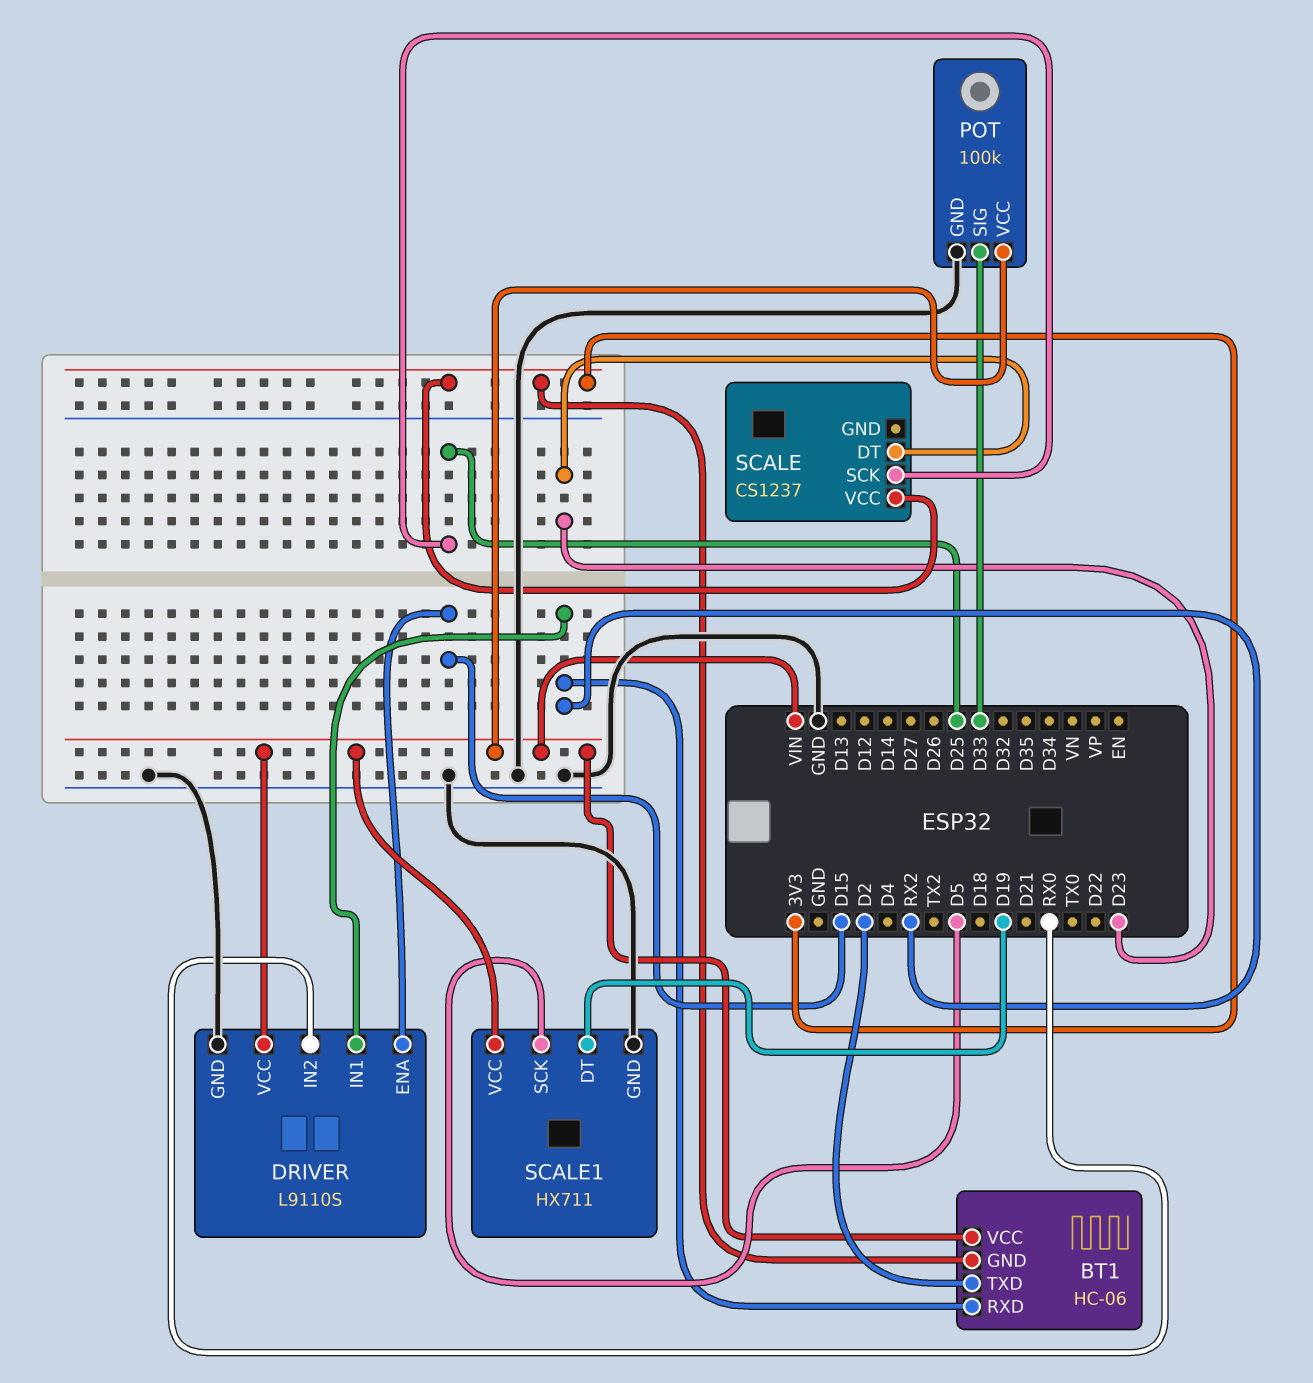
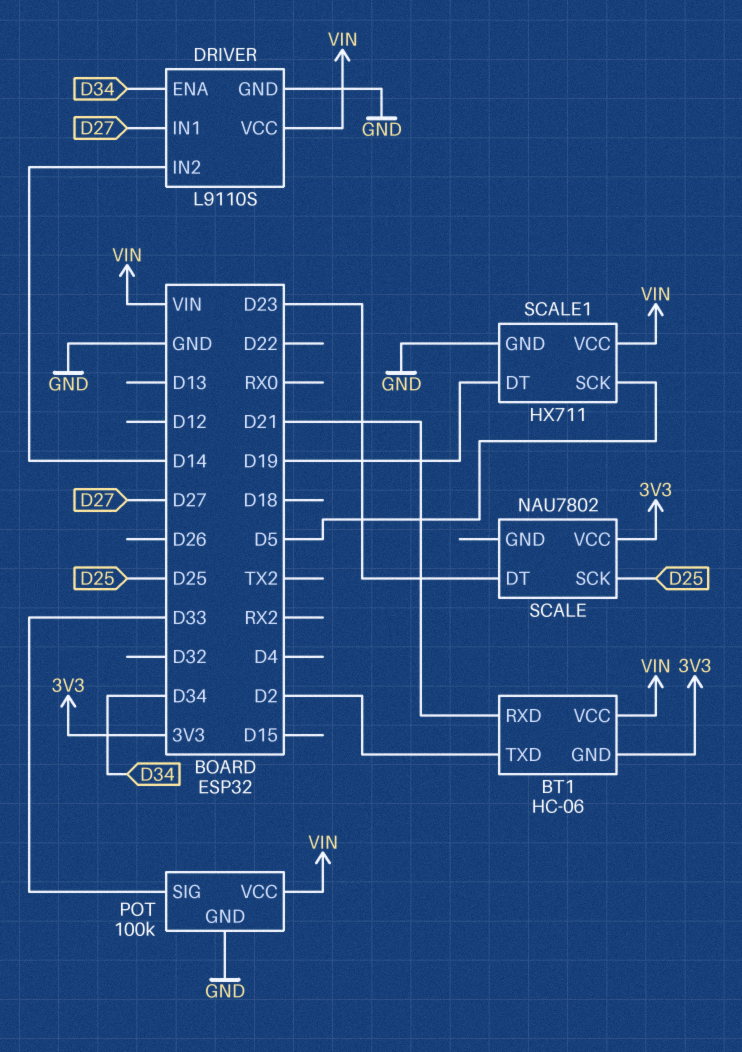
BT1 pin RXD: RX2 -> D21
DRIVER pin ENA: D15 -> D34
DRIVER pin IN1: RX2 -> D27
DRIVER pin IN2: RX0 -> D14
SCALE: CS1237 -> NAU7802

